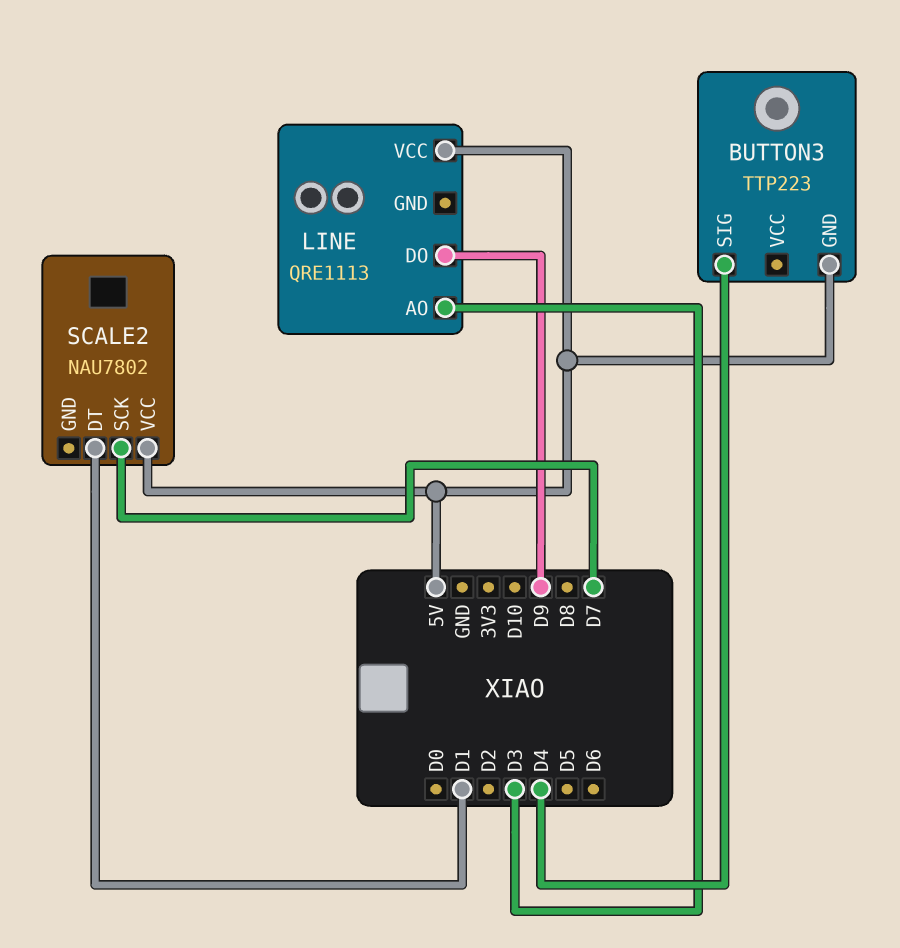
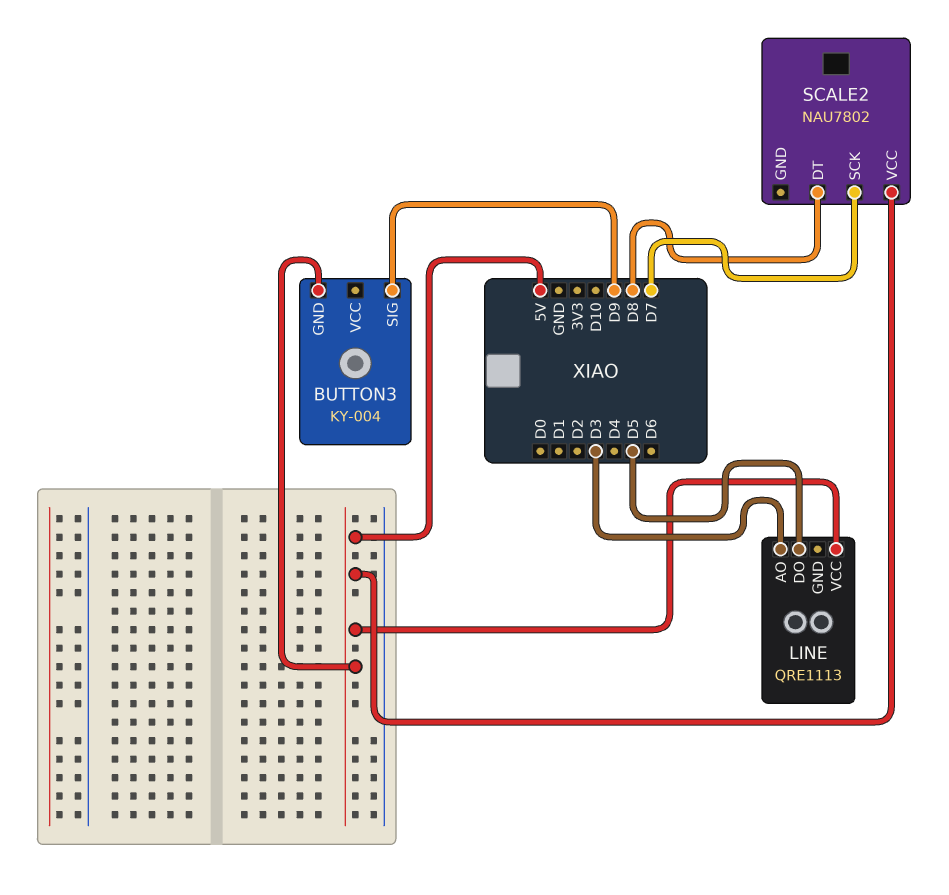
BUTTON3: TTP223 -> KY-004
BUTTON3 pin SIG: D4 -> D9
LINE pin DO: D9 -> D5
SCALE2 pin DT: D1 -> D8

